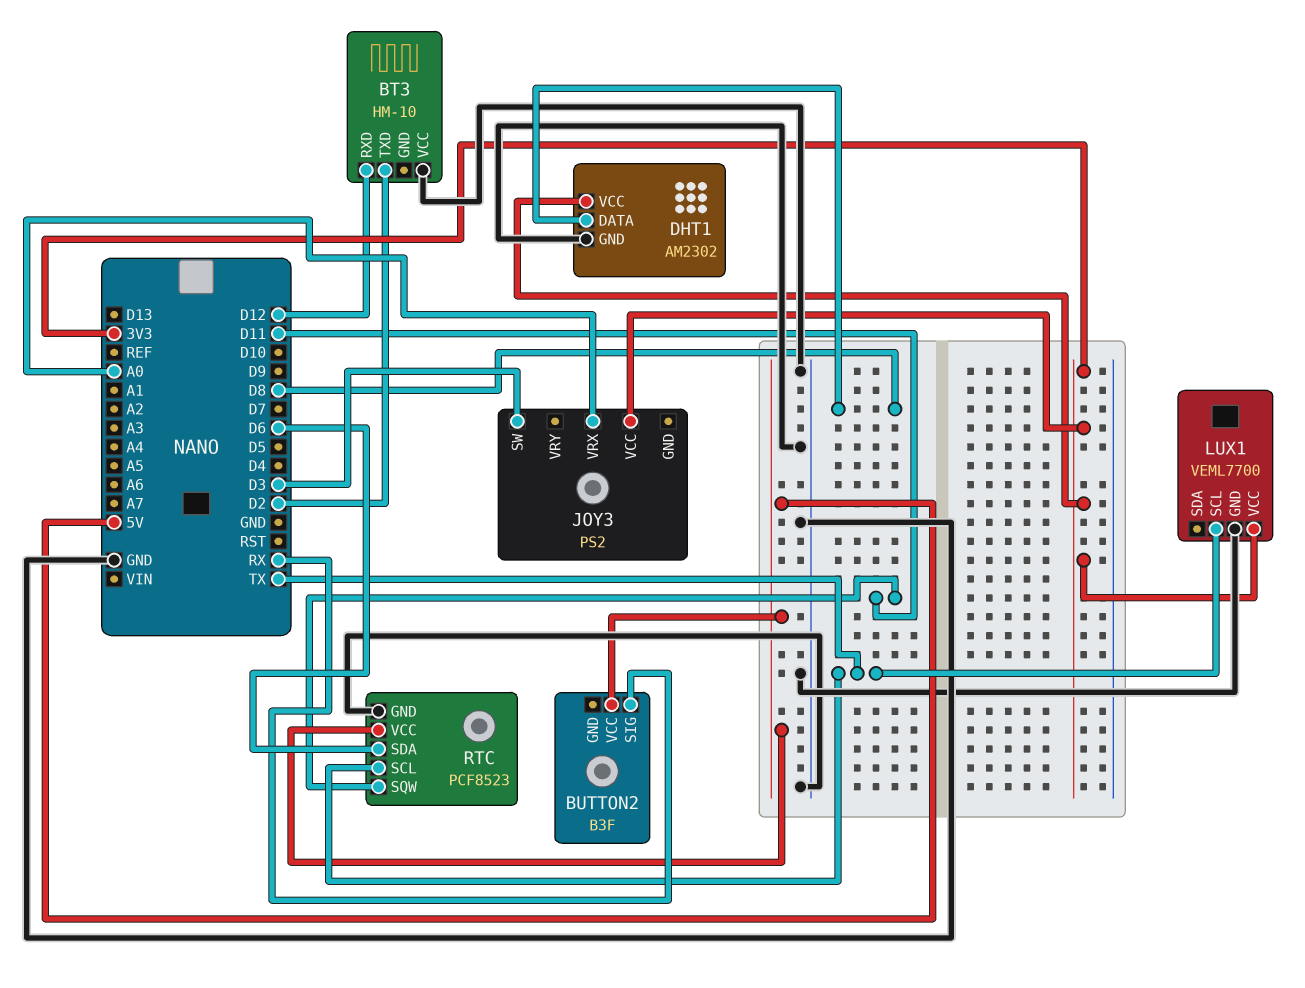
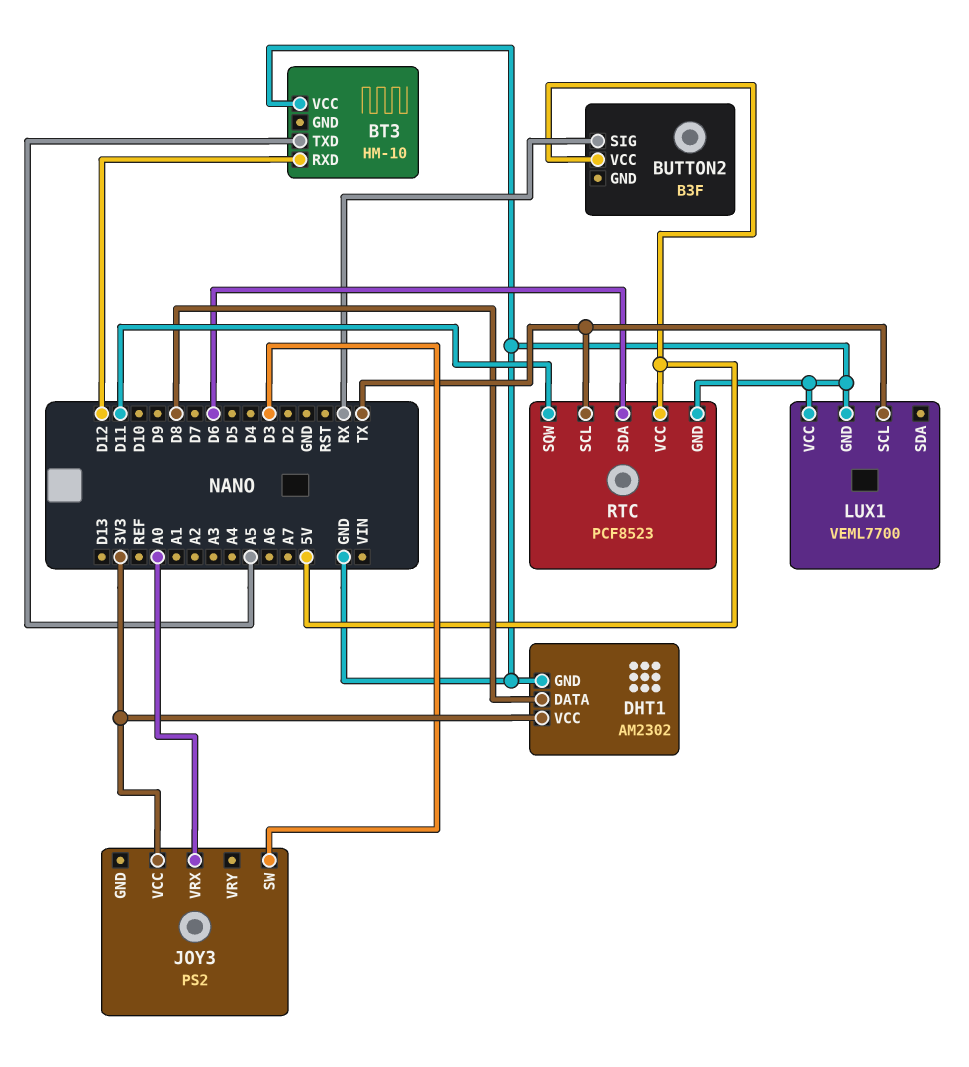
BT3 pin TXD: D2 -> A5
LUX1 pin VCC: 3V3 -> GND

